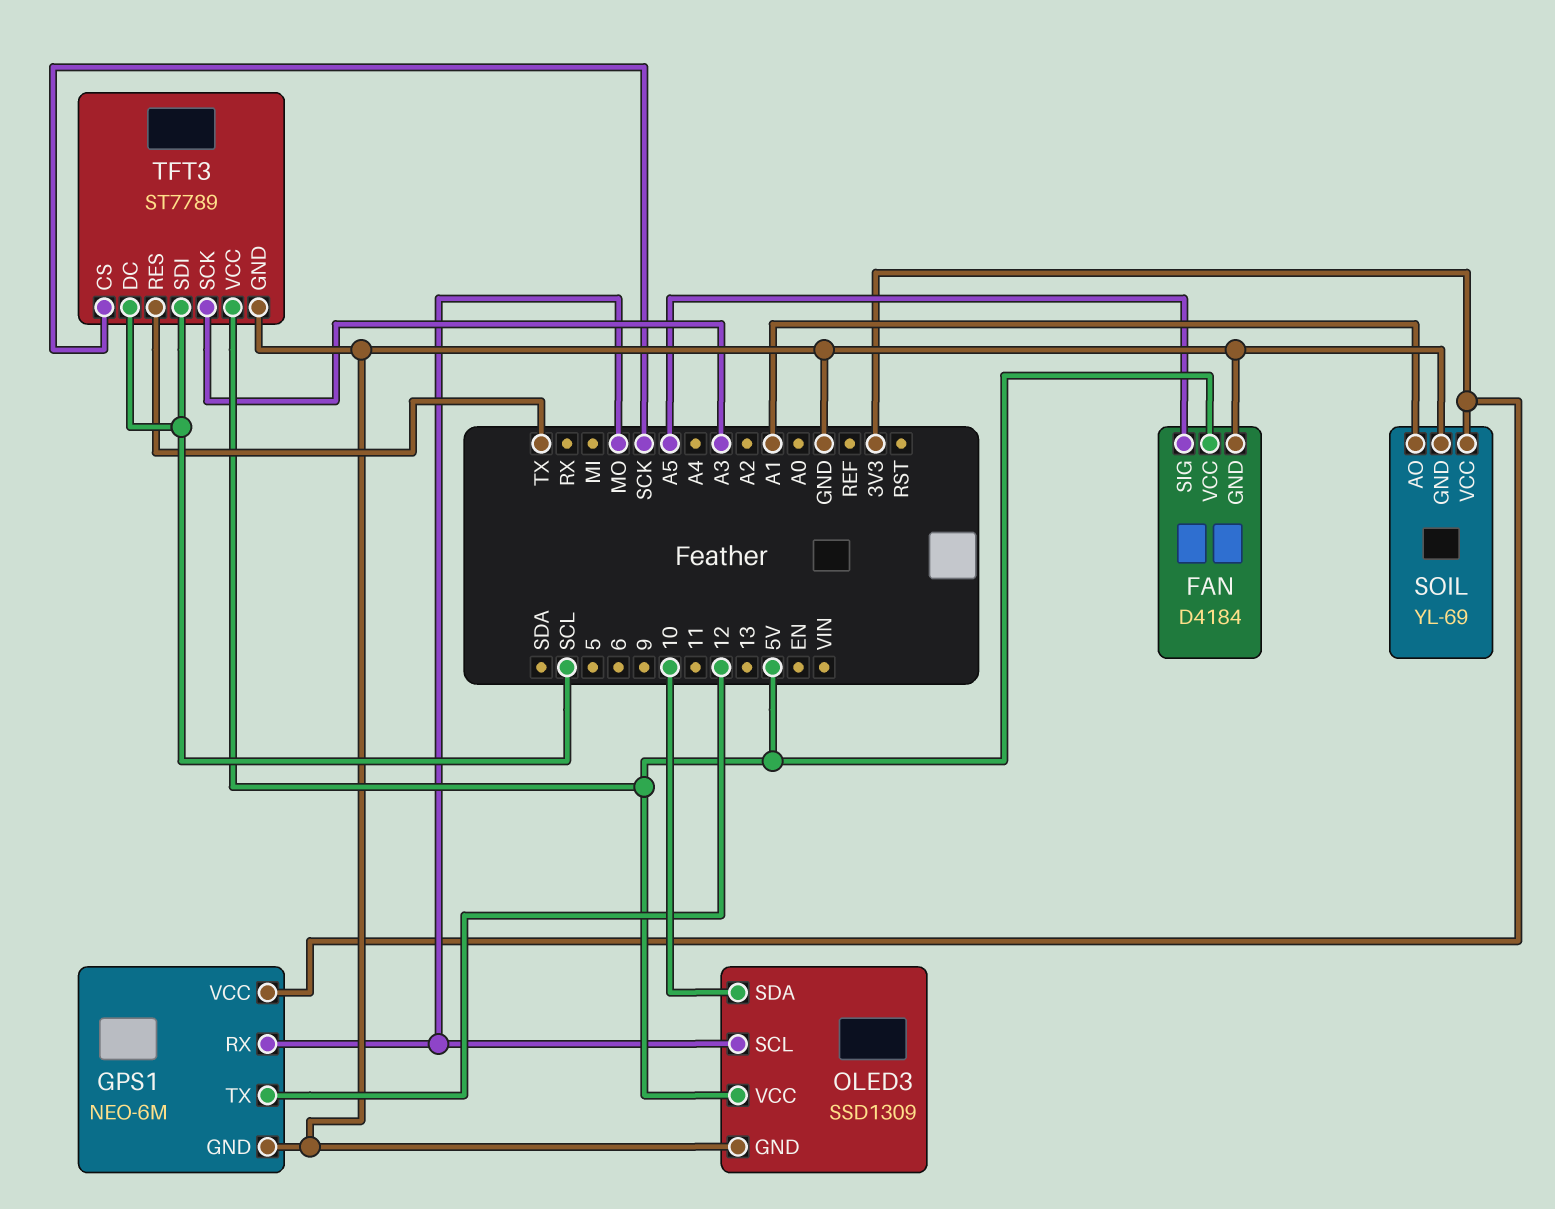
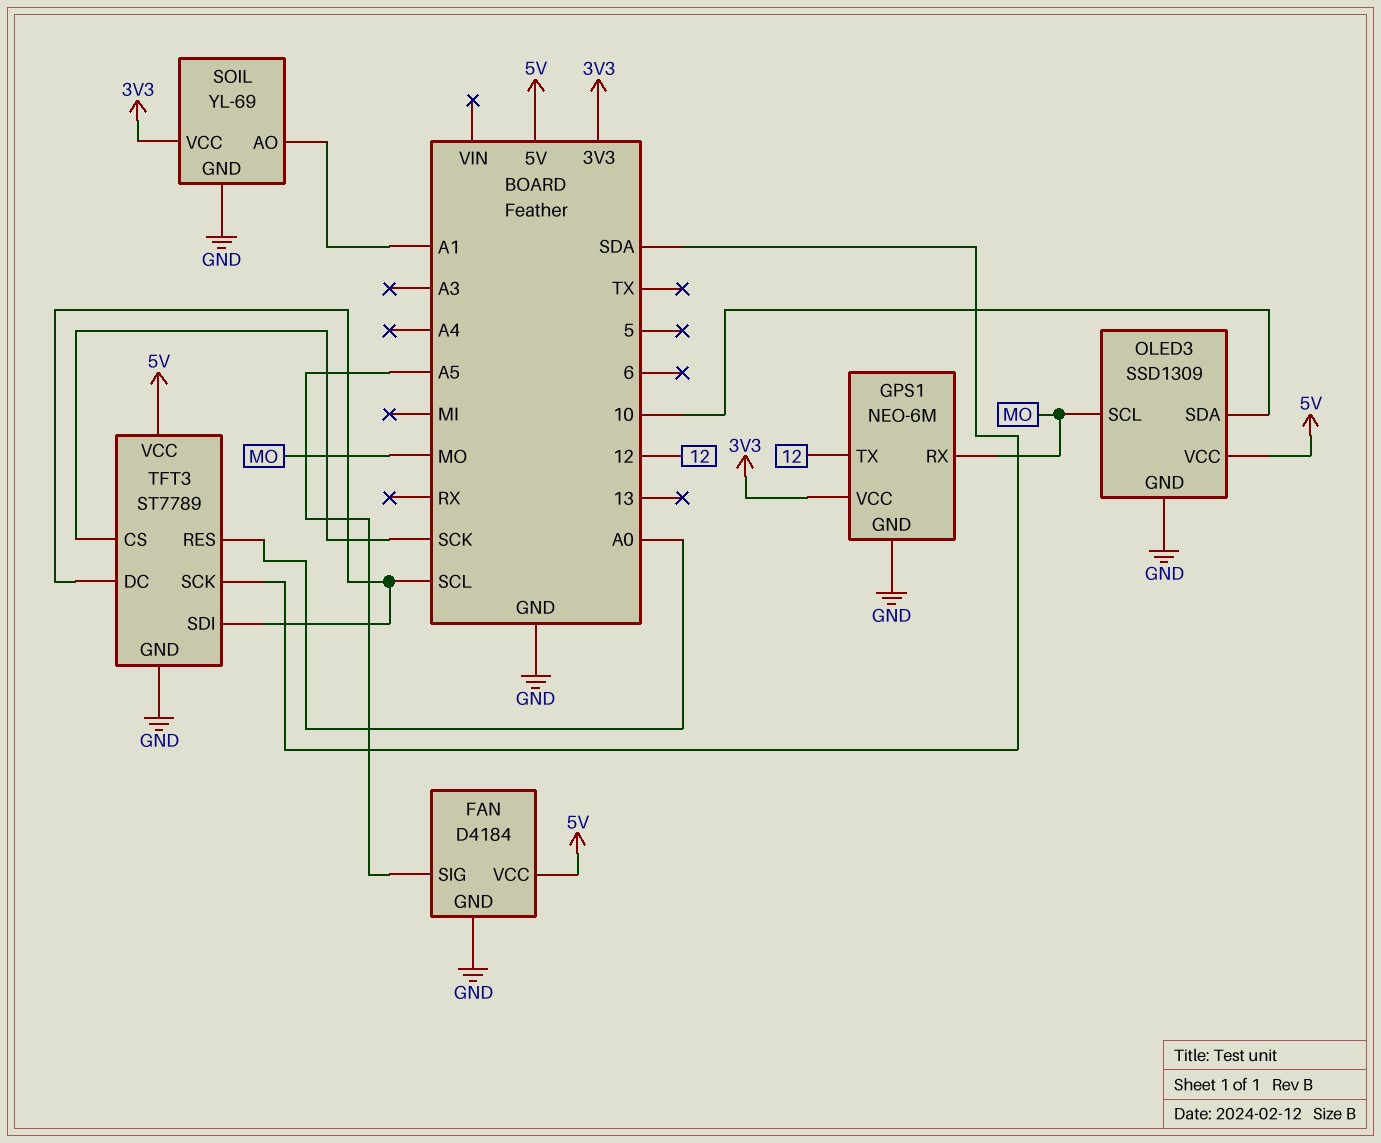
TFT3 pin RES: TX -> A0
TFT3 pin SCK: A3 -> SDA

